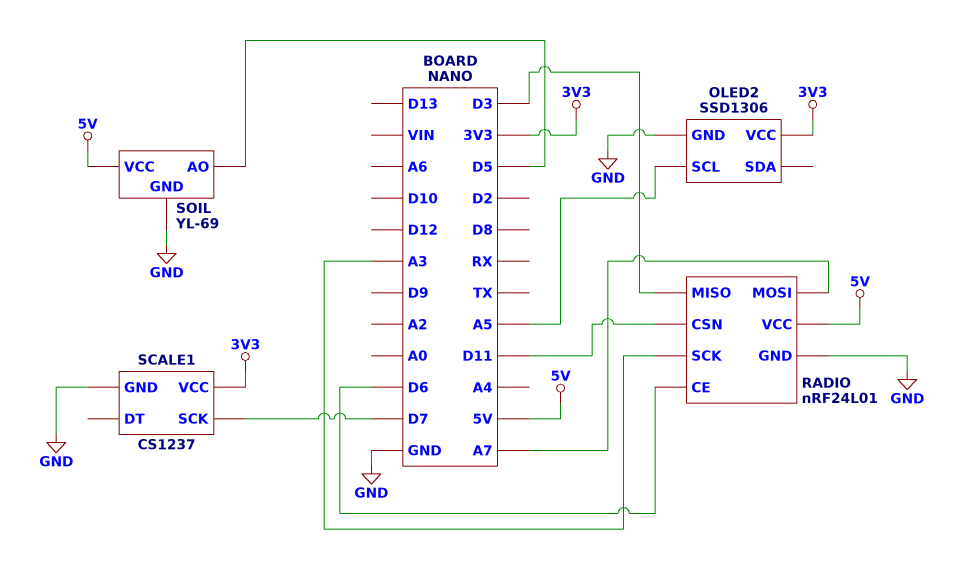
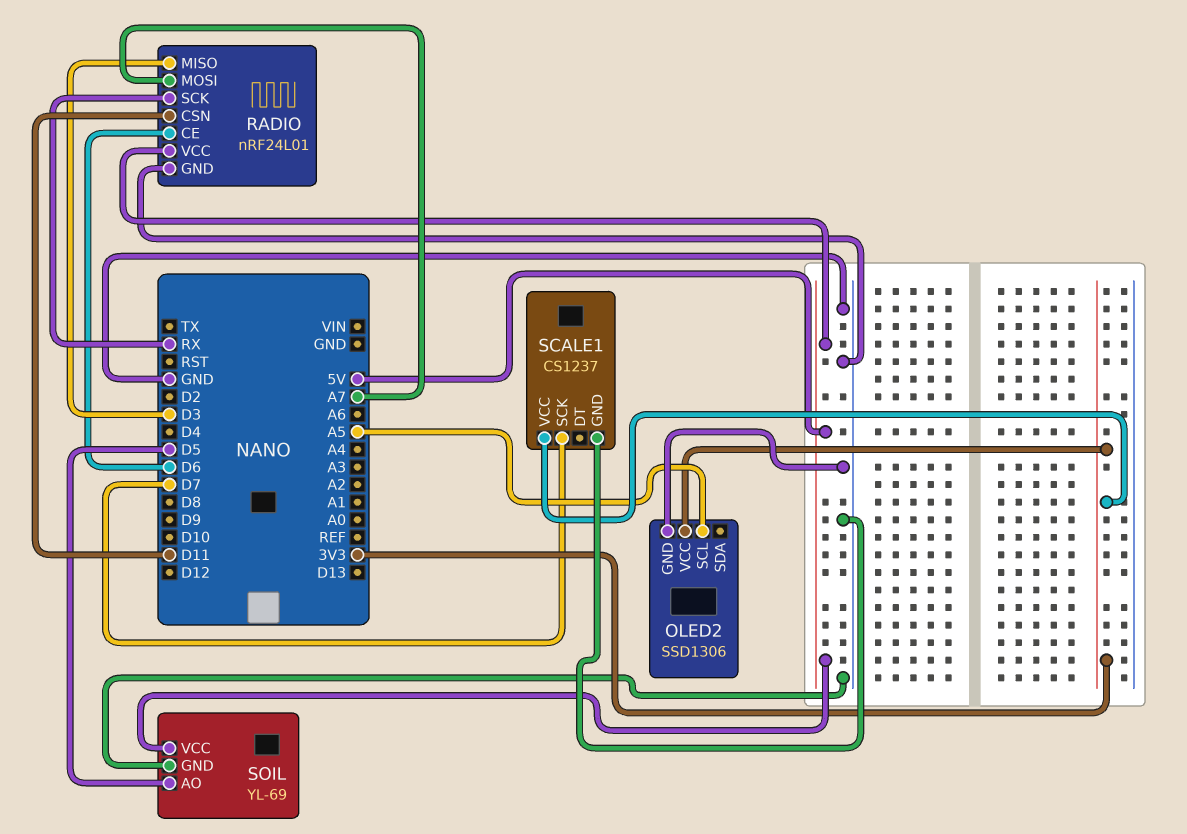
RADIO pin SCK: A3 -> RX

